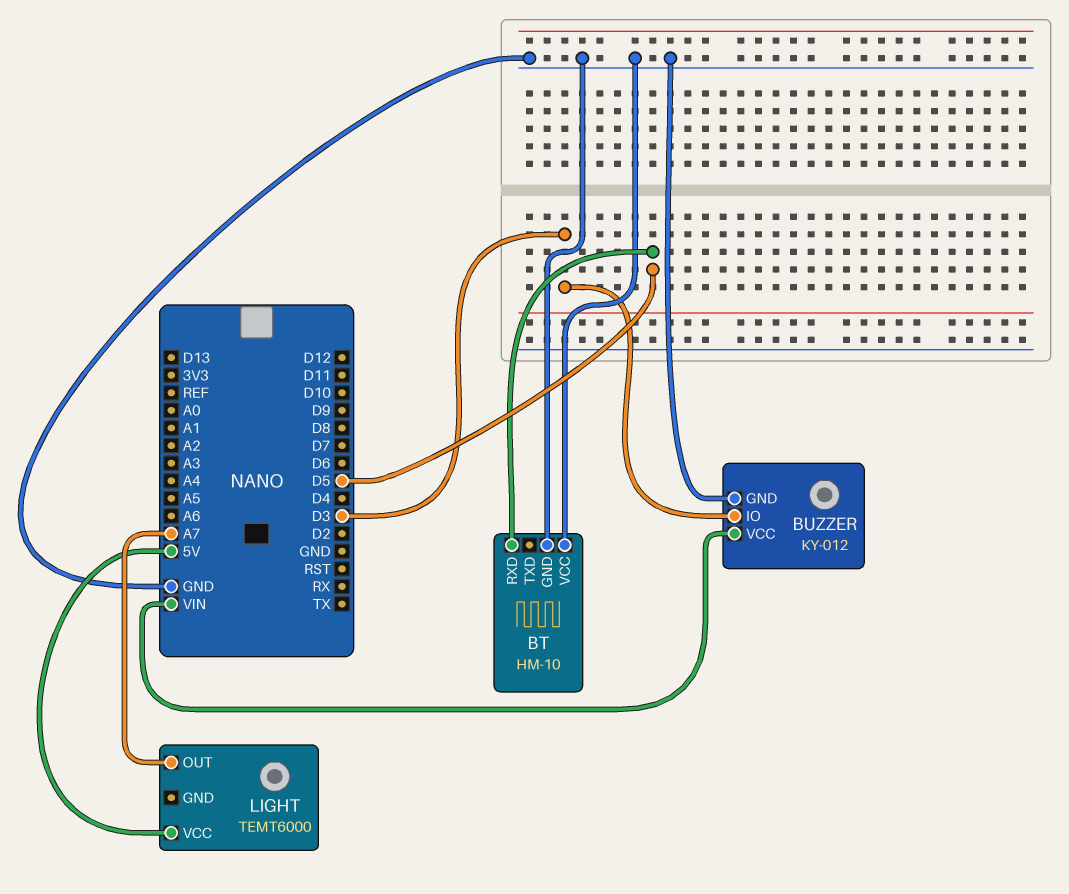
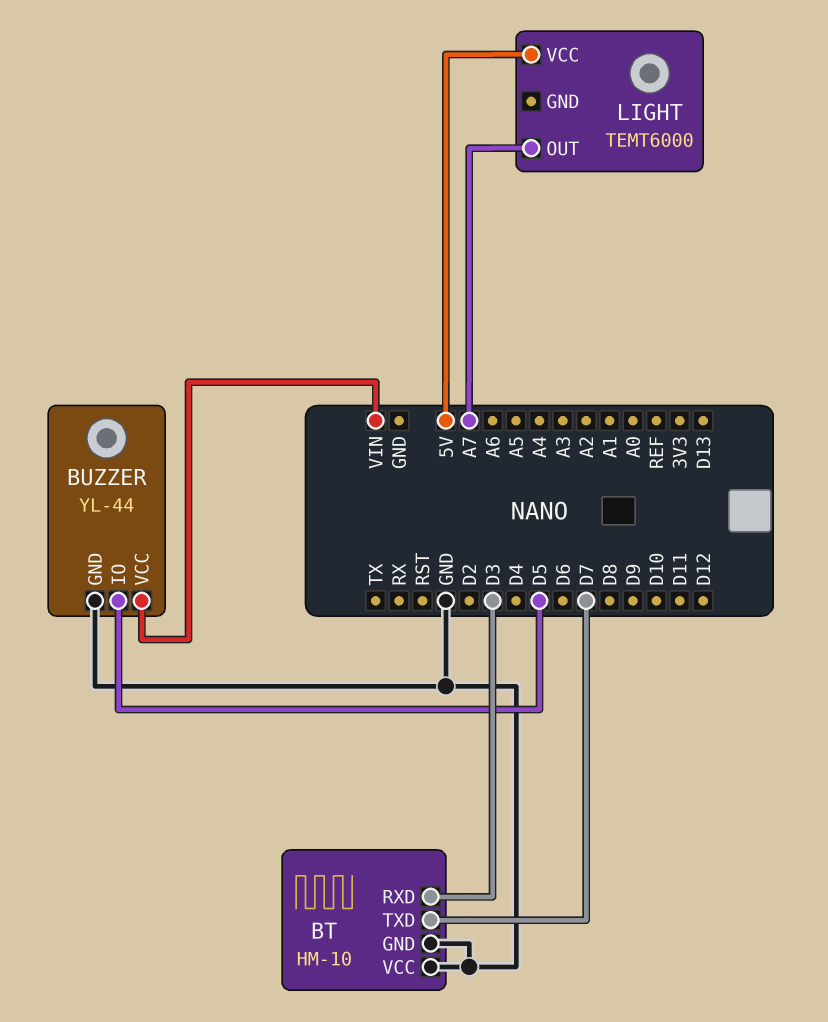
BT pin RXD: D5 -> D3
BT pin TXD: none -> D7
BUZZER: KY-012 -> YL-44
BUZZER pin IO: D3 -> D5

